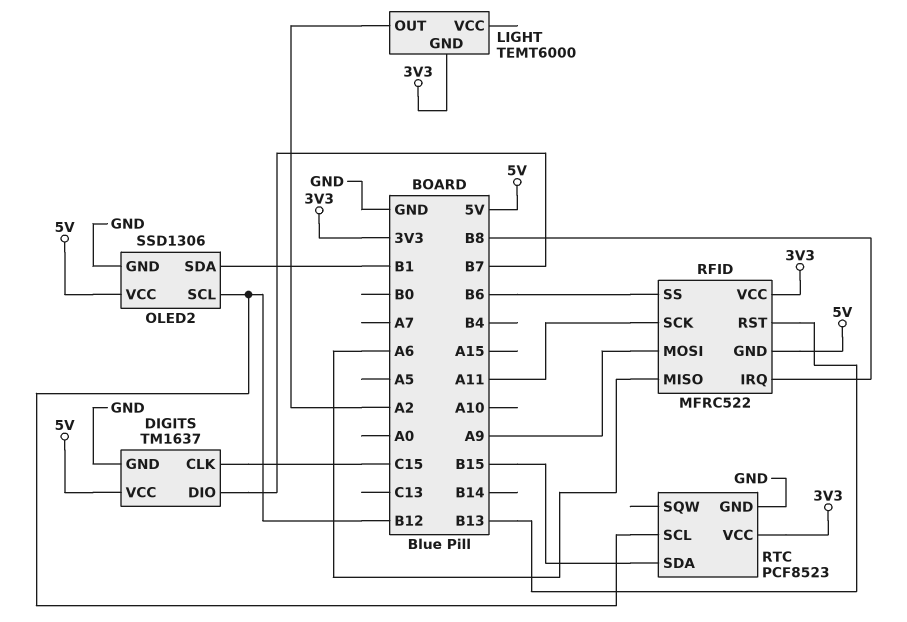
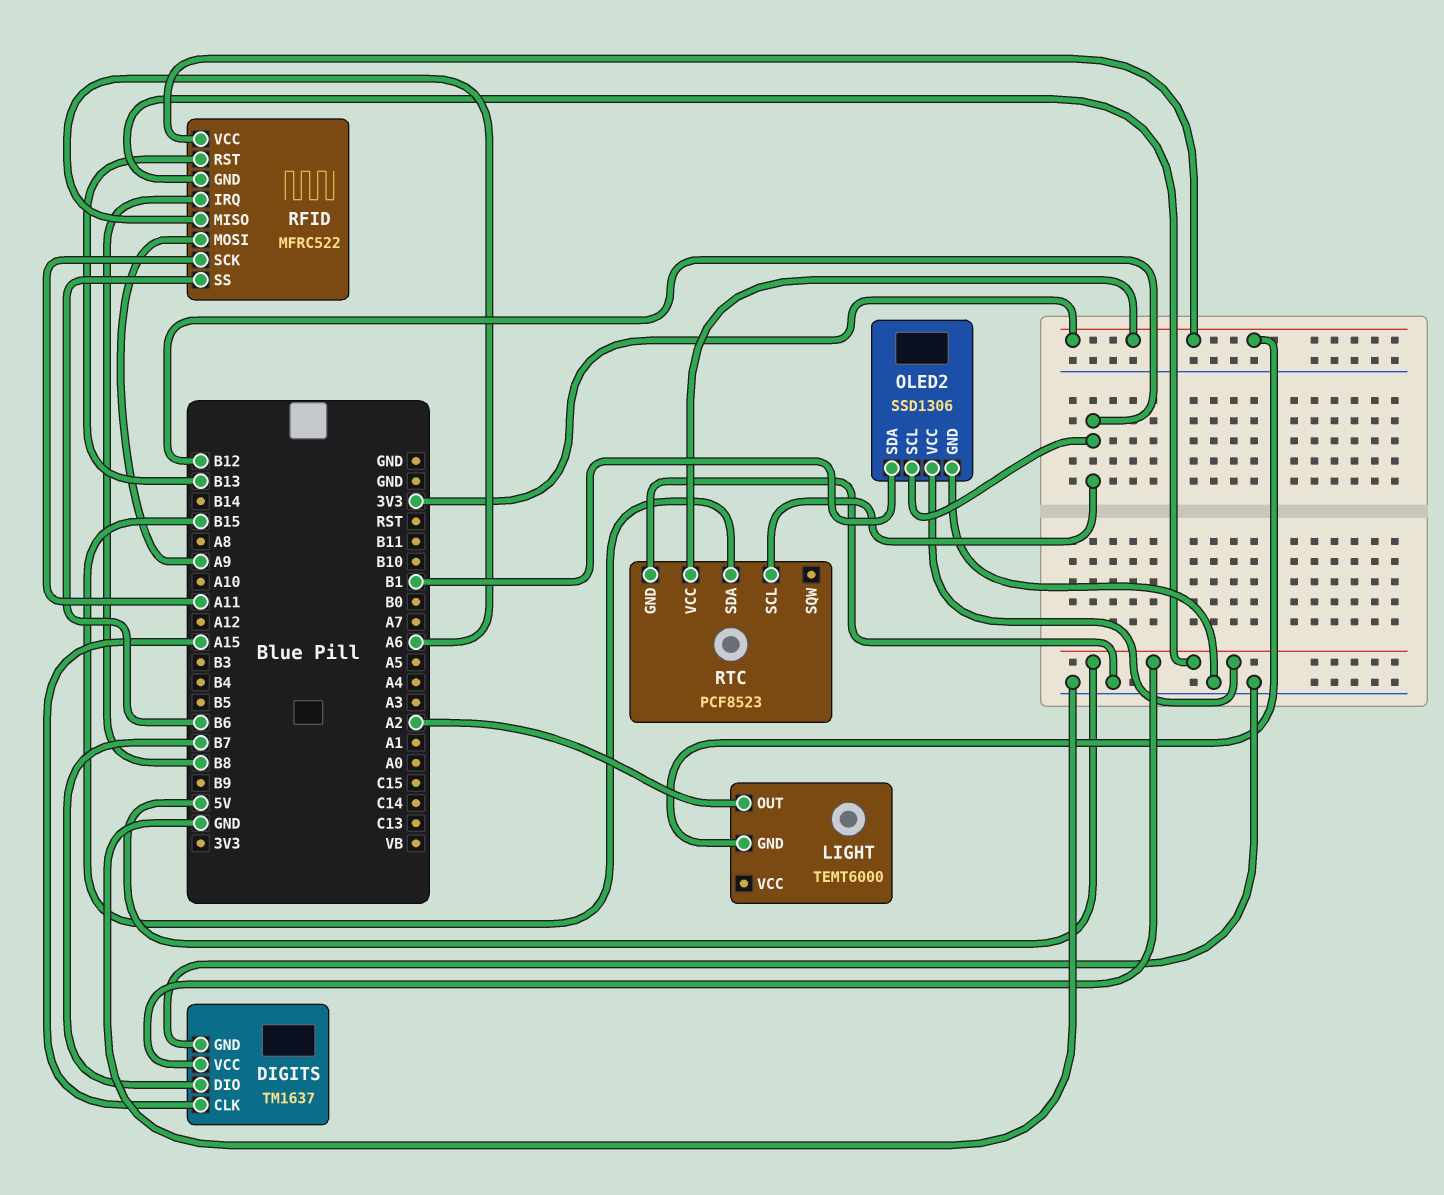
DIGITS pin CLK: C15 -> A15

